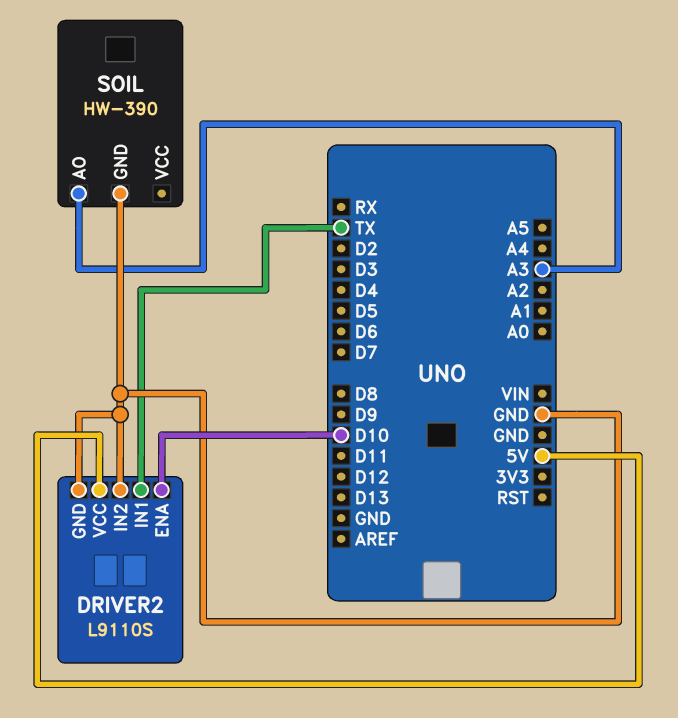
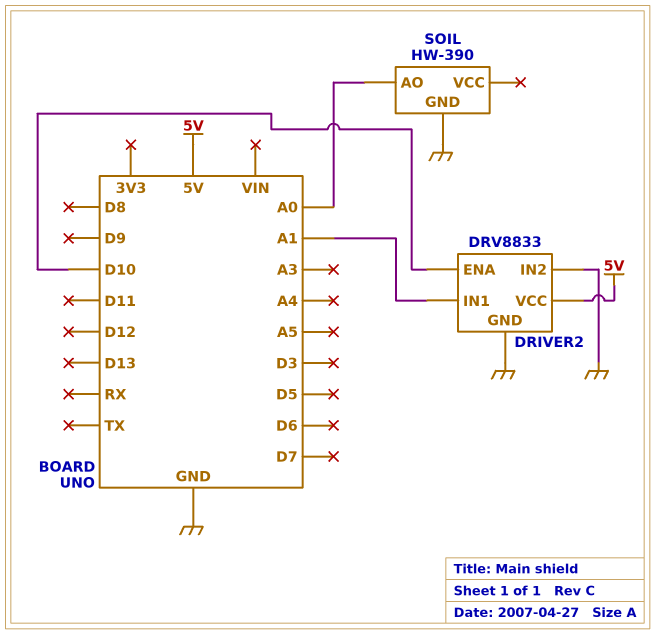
DRIVER2: L9110S -> DRV8833
DRIVER2 pin IN1: TX -> A1
SOIL pin AO: A3 -> A0

